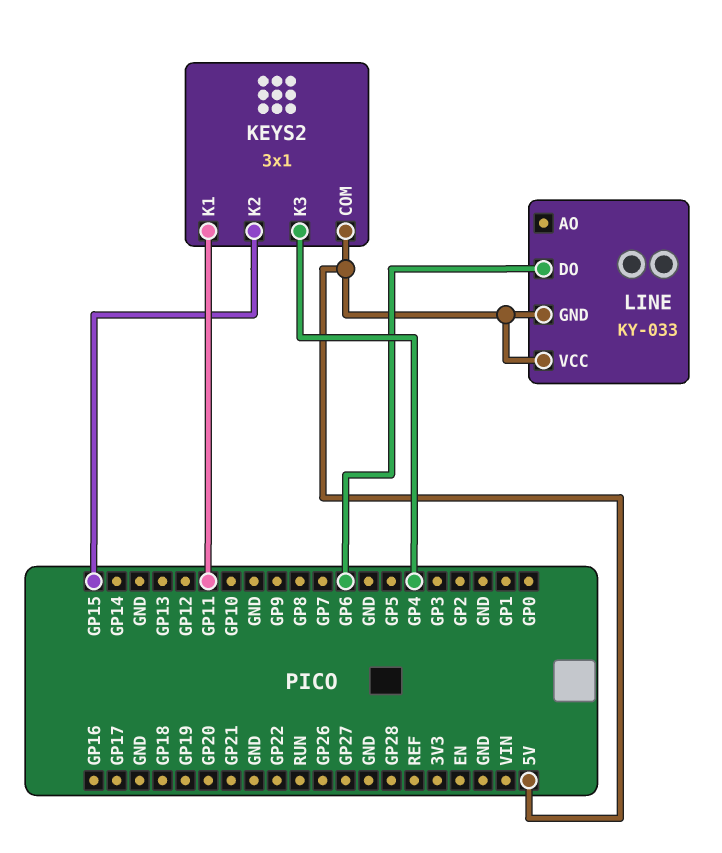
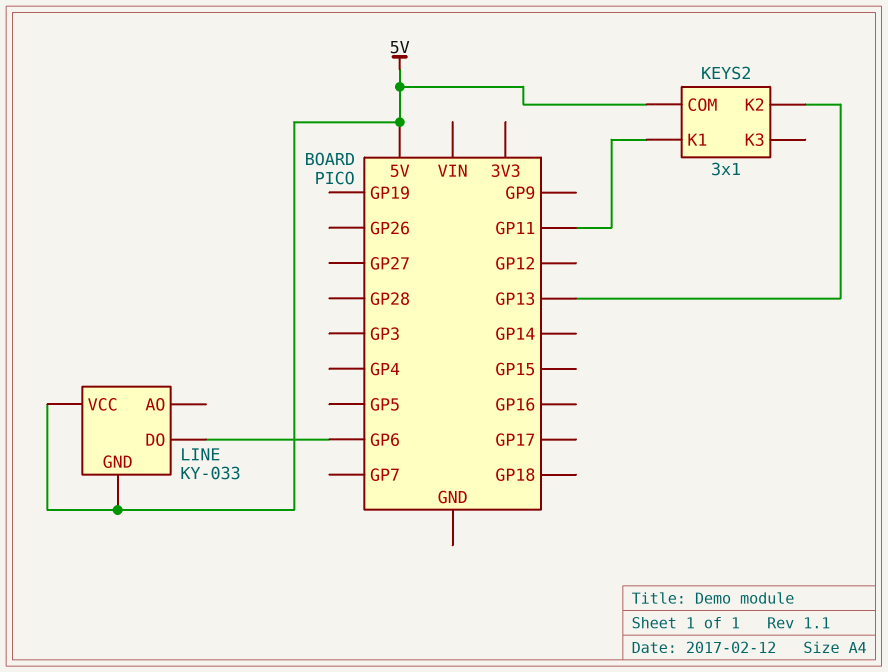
KEYS2 pin K2: GP15 -> GP13
KEYS2 pin K3: GP4 -> none

